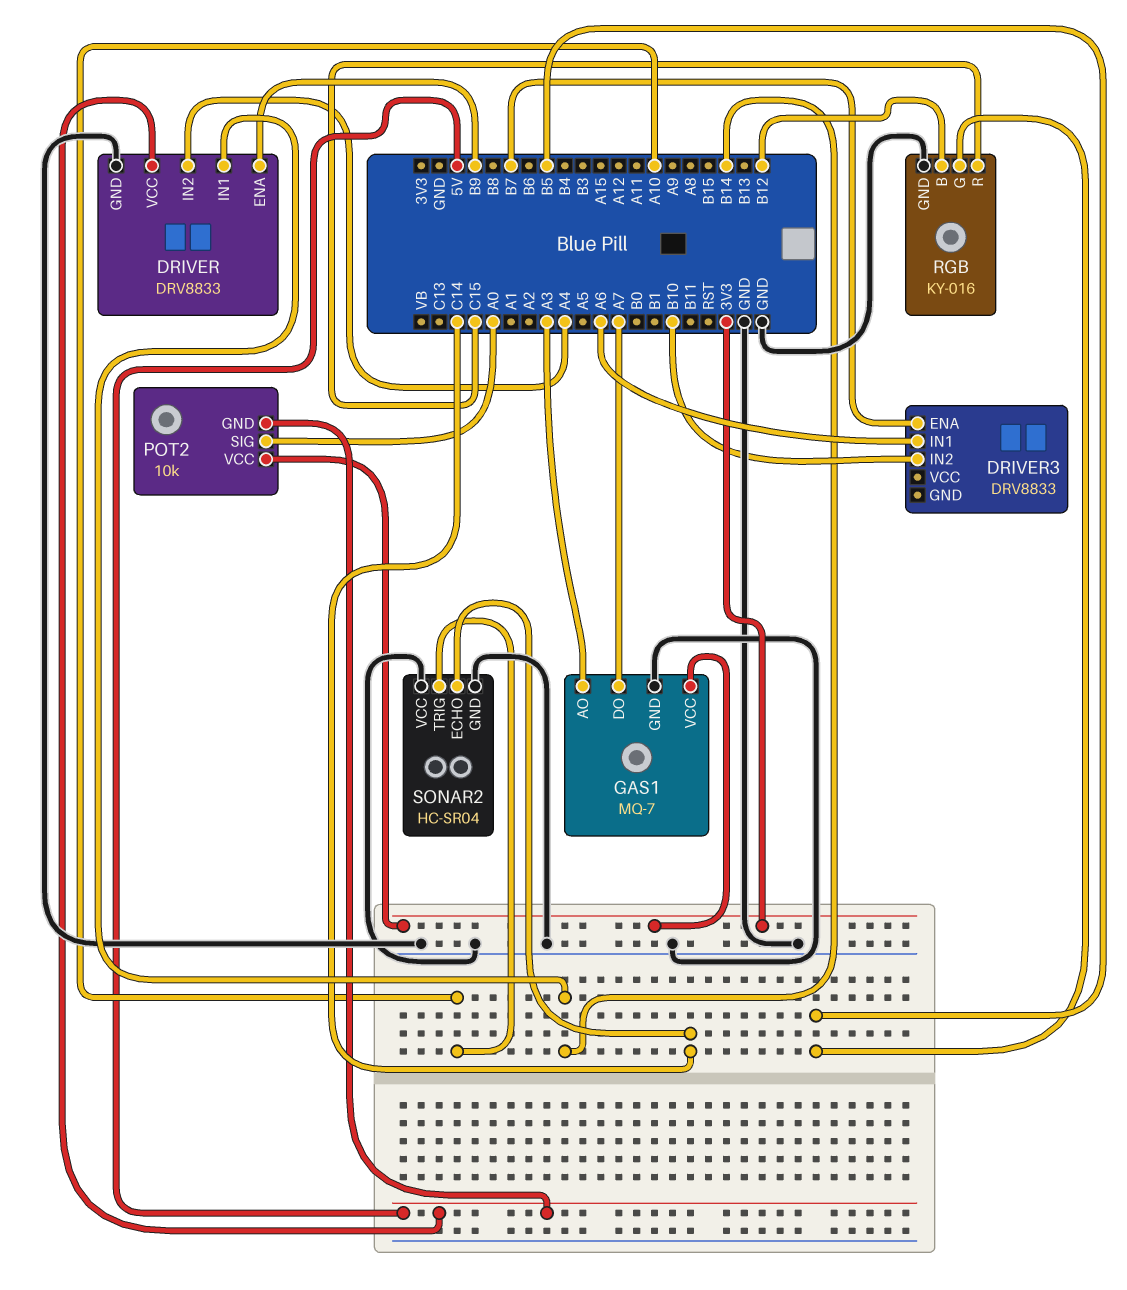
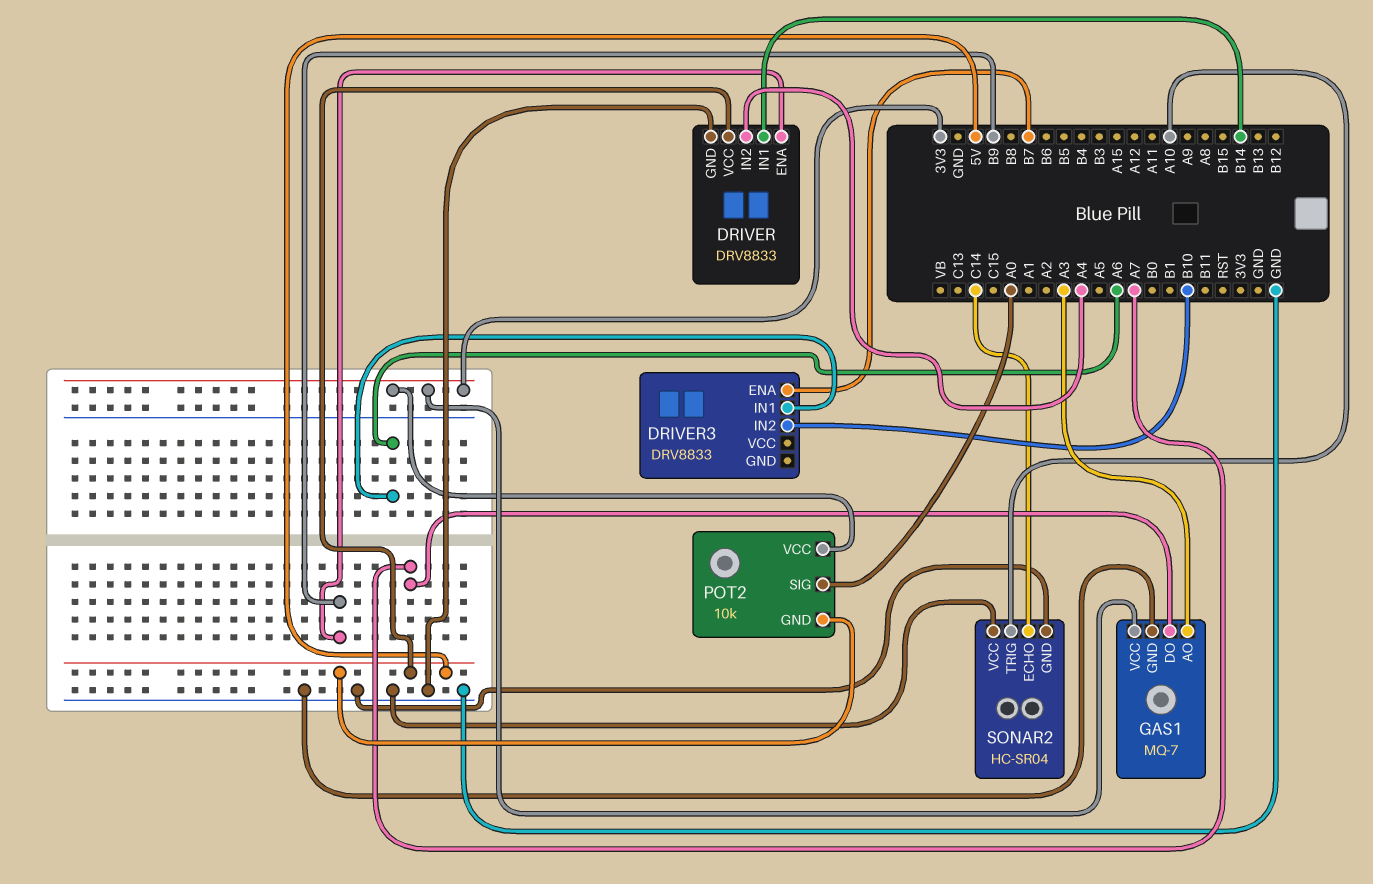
RGB: KY-016 -> none
RGB pin B: B12 -> none
RGB pin G: B5 -> none
RGB pin GND: GND -> none
RGB pin R: C15 -> none

